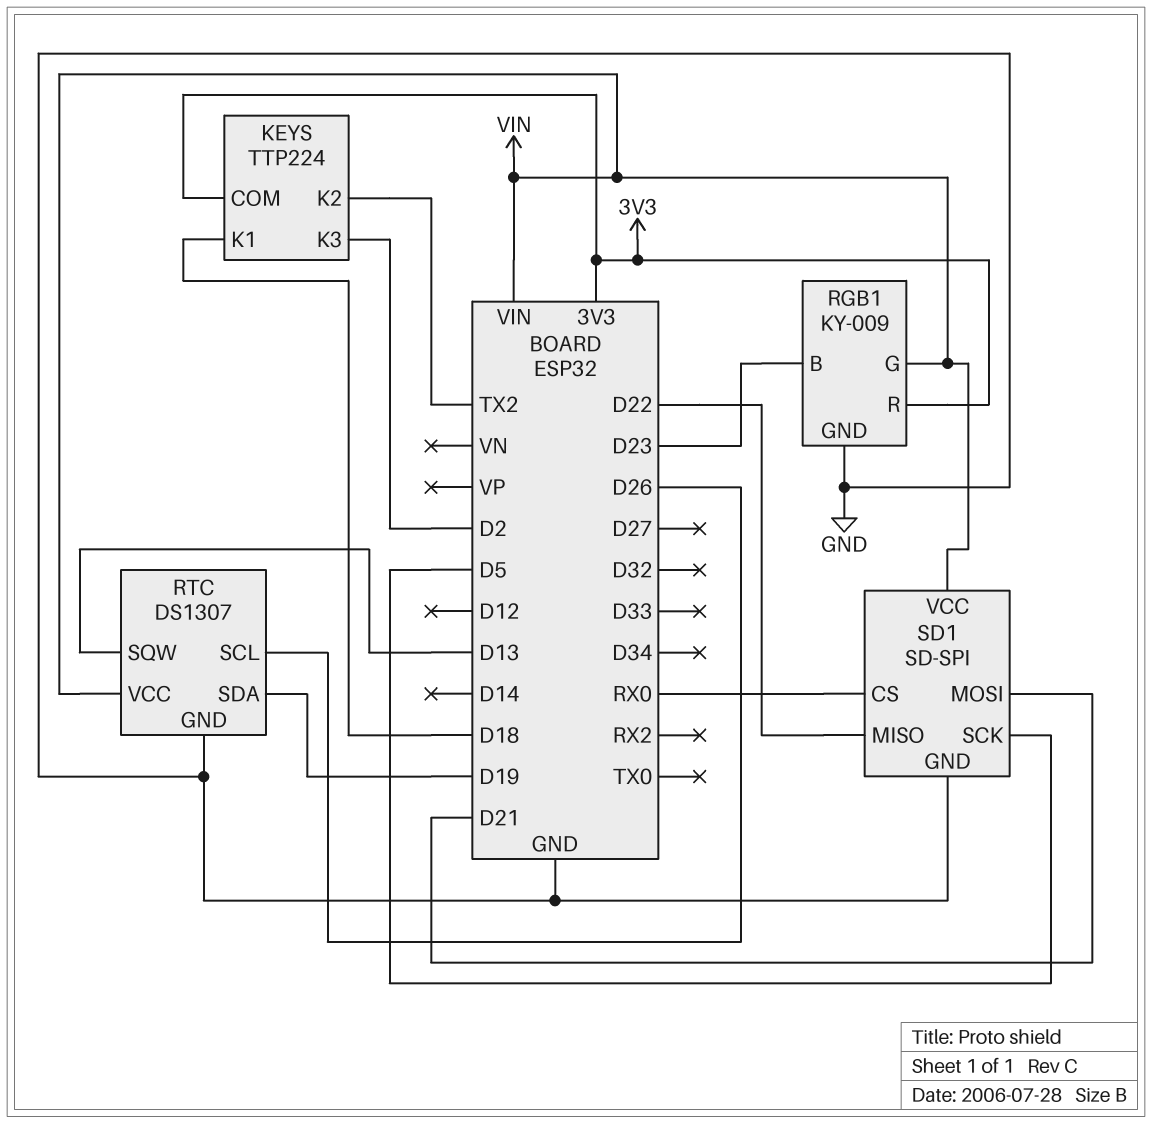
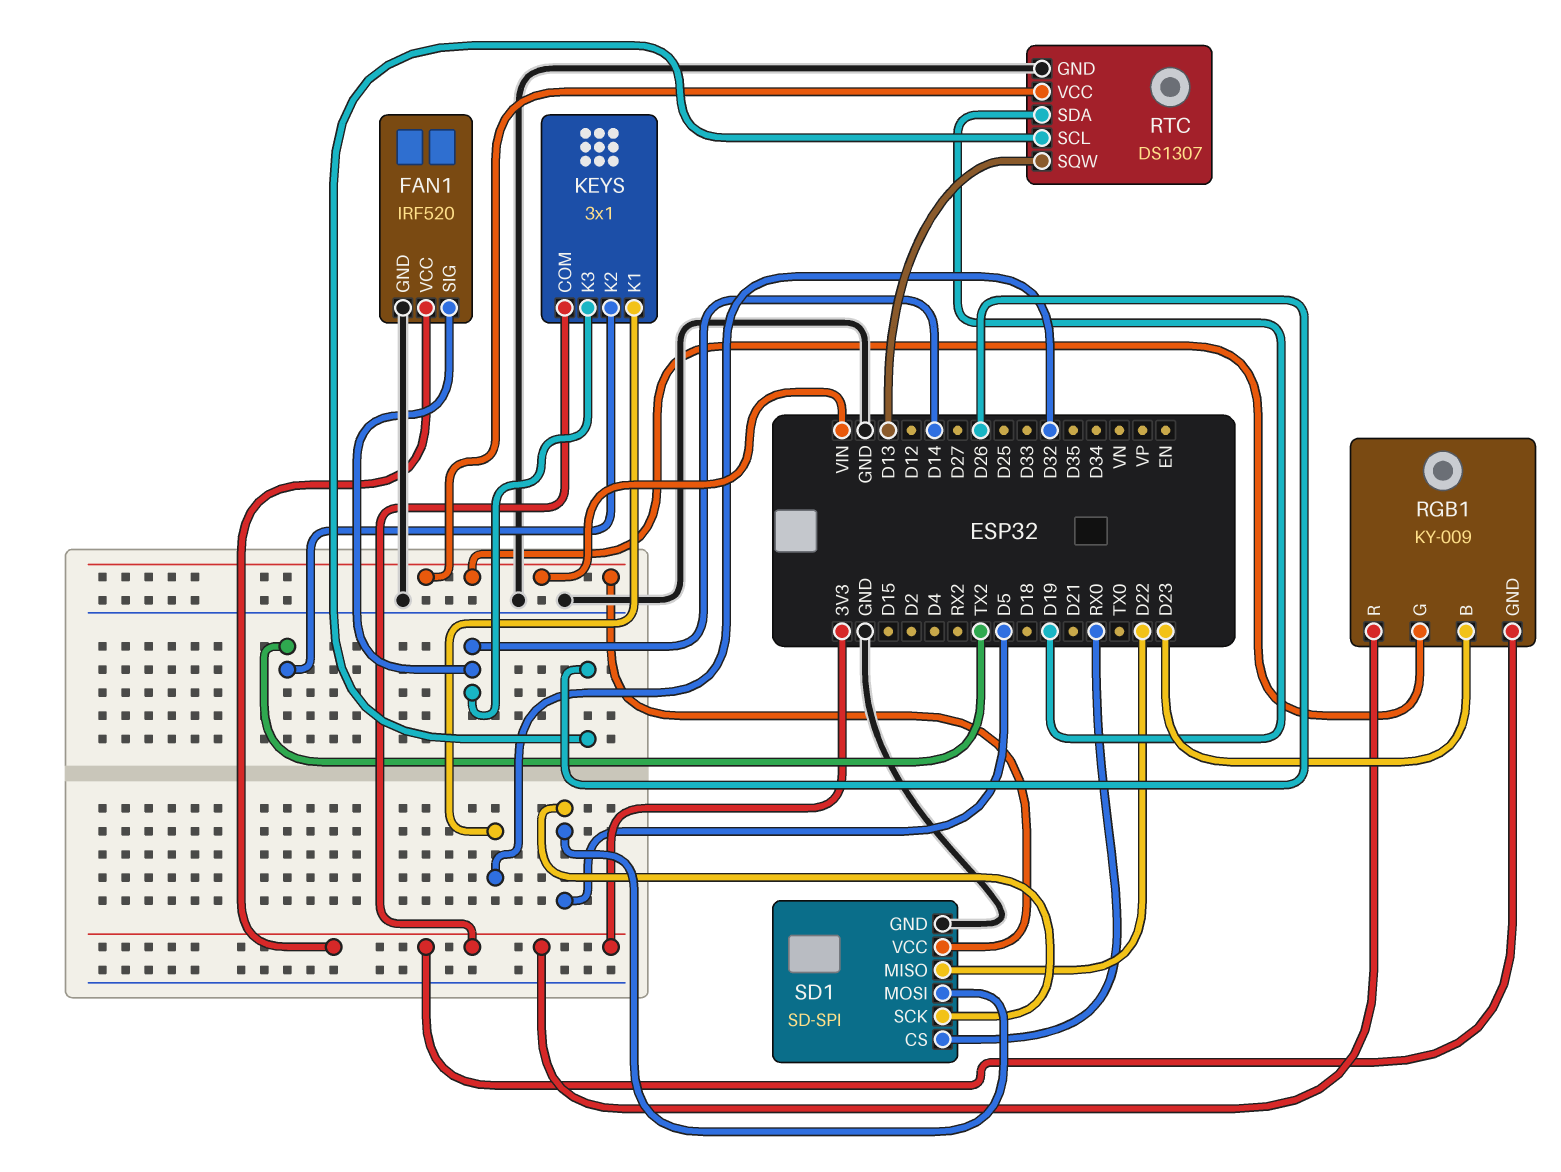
FAN1: none -> IRF520
FAN1 pin GND: none -> GND
FAN1 pin SIG: none -> D14
FAN1 pin VCC: none -> 3V3
KEYS: TTP224 -> 3x1
KEYS pin K1: D18 -> D32
KEYS pin K3: D2 -> D14
RGB1 pin GND: GND -> 3V3
SD1 pin MOSI: D21 -> D5

